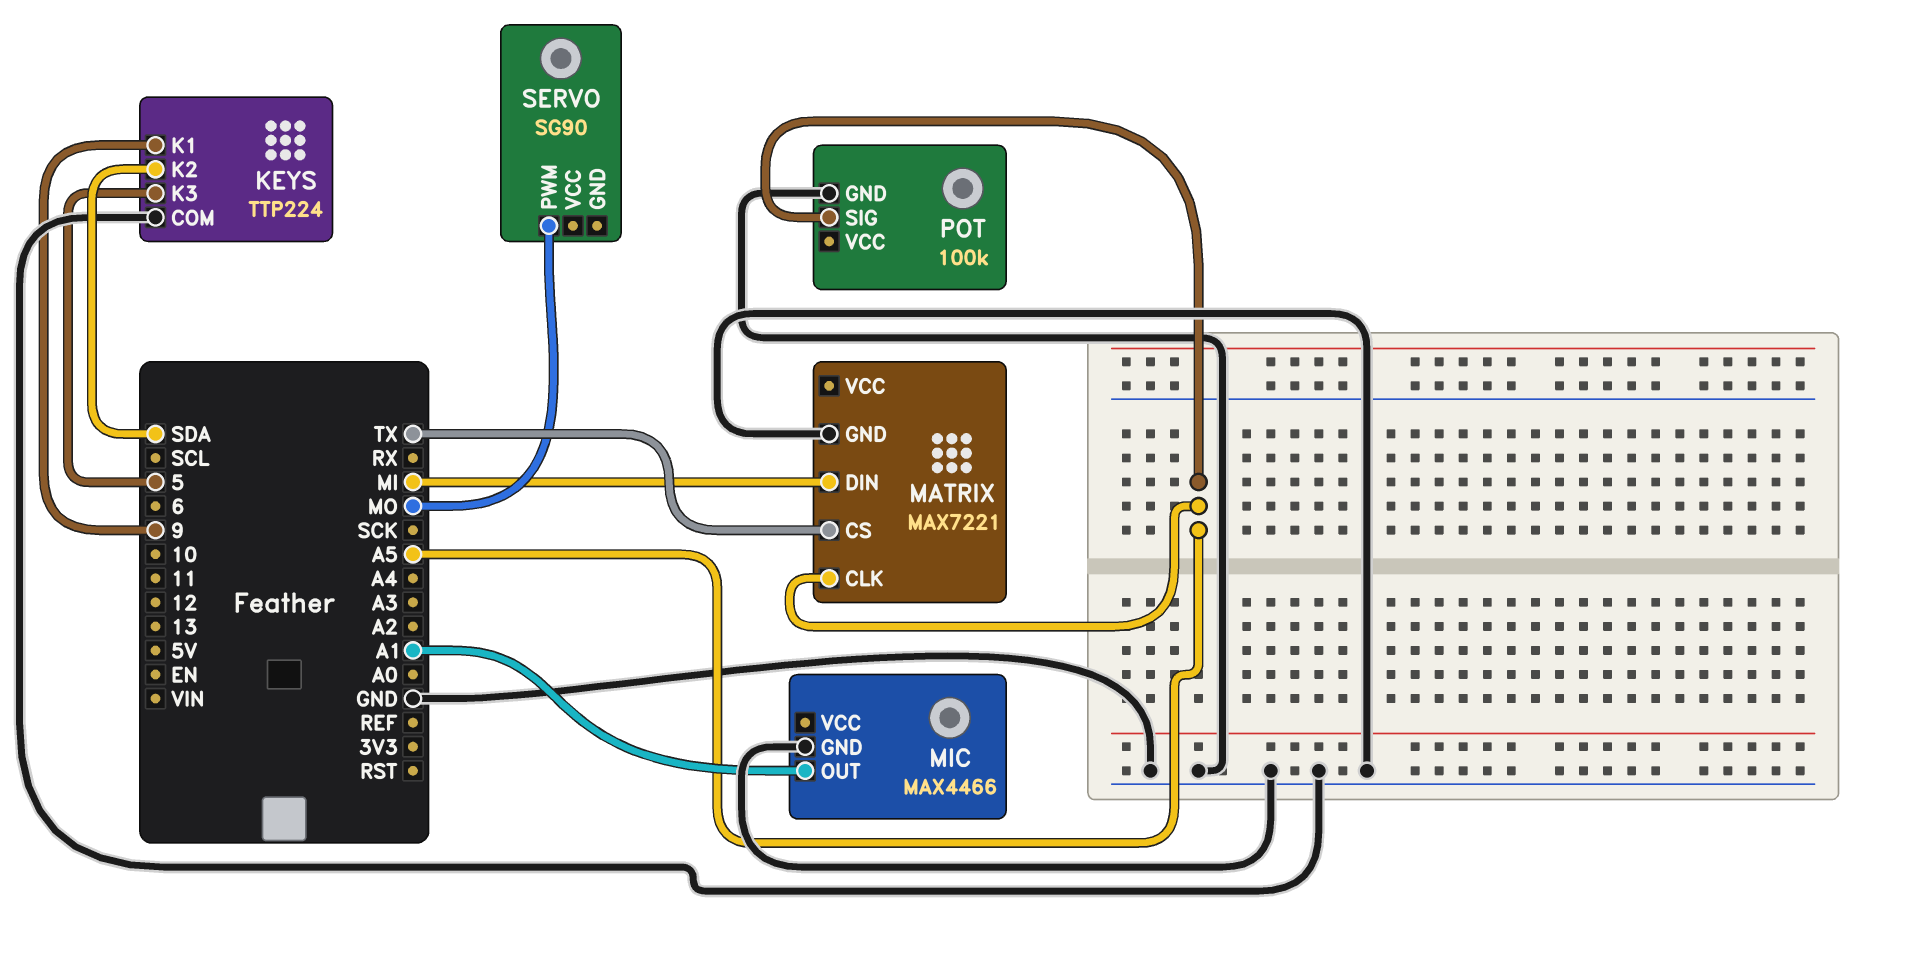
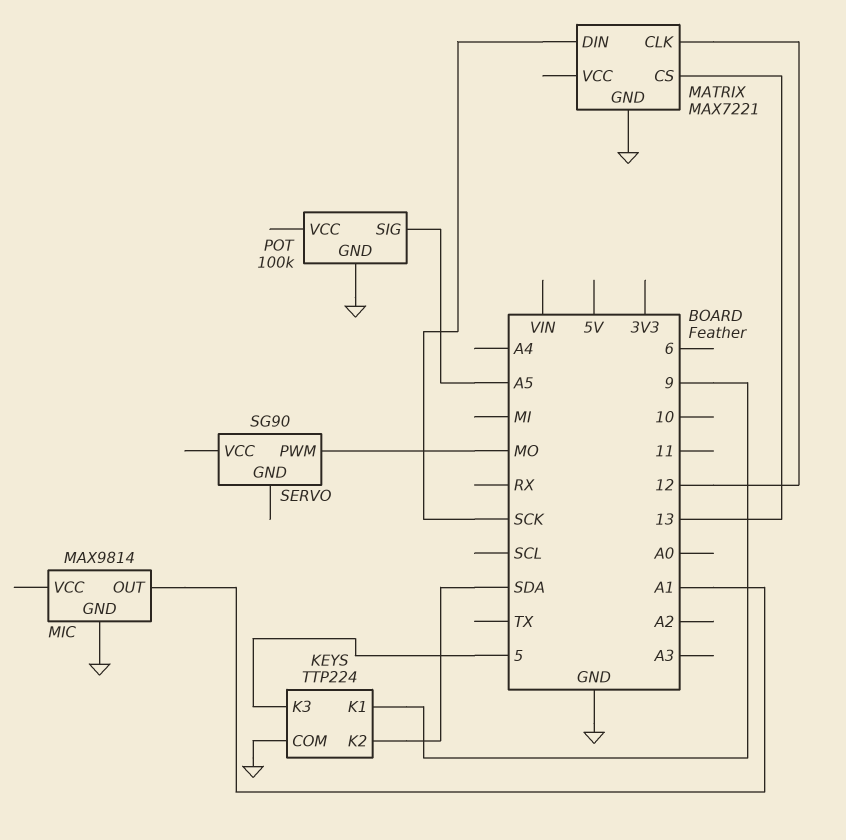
MATRIX pin CLK: A5 -> 12
MATRIX pin CS: TX -> 13
MATRIX pin DIN: MI -> SCK
MIC: MAX4466 -> MAX9814

